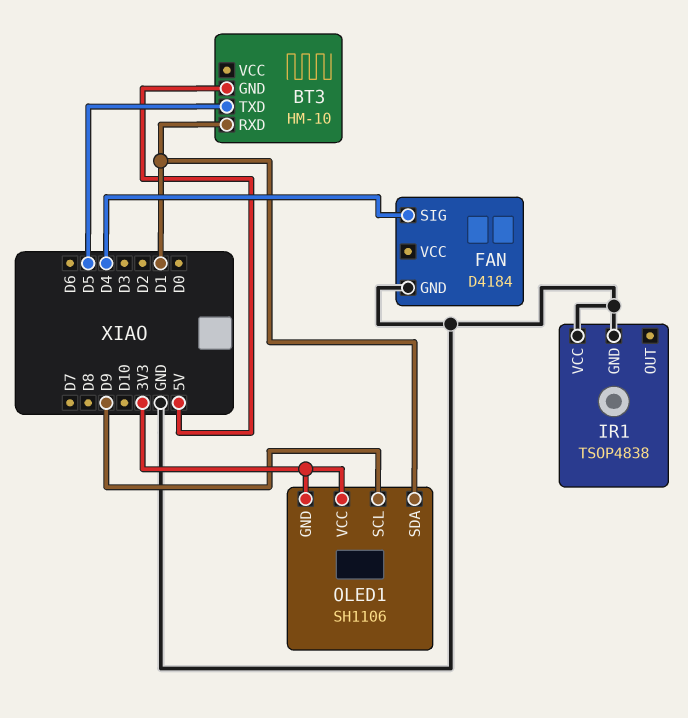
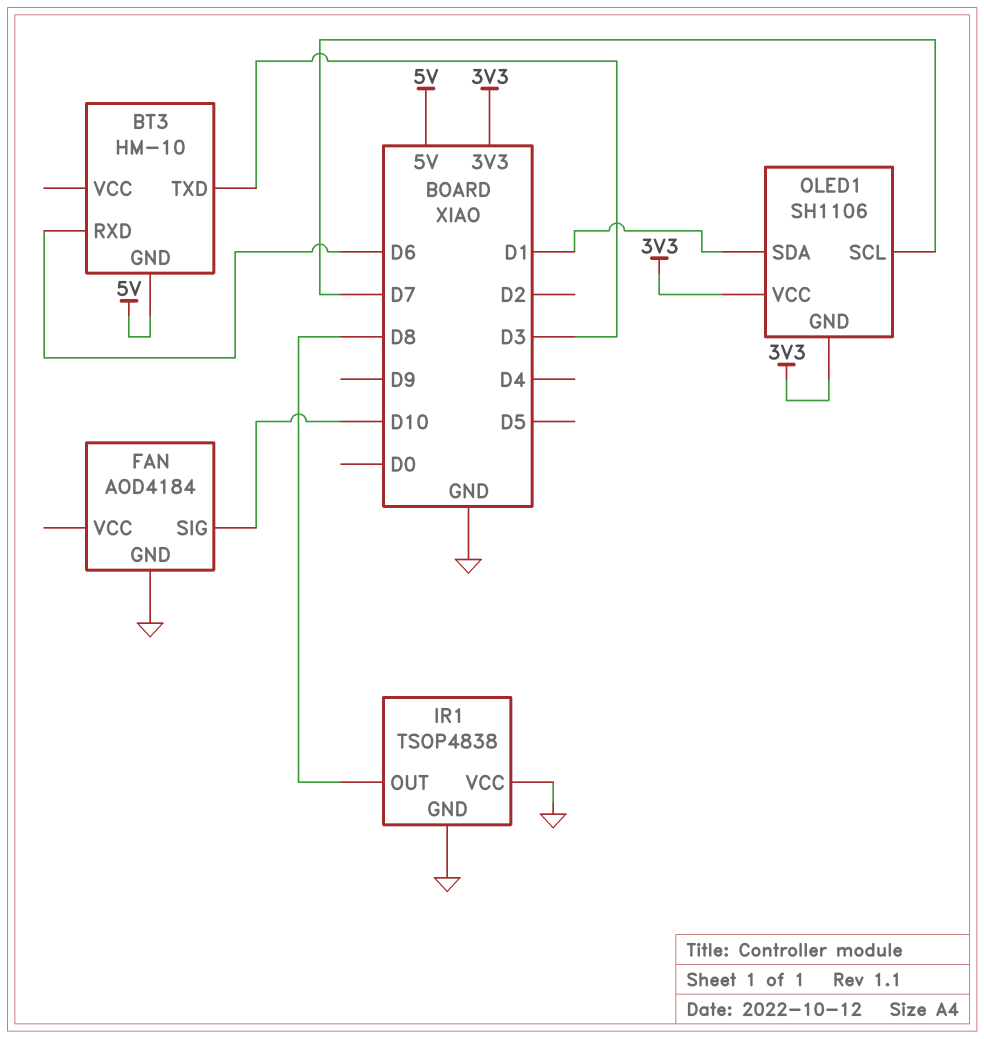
BT3 pin RXD: D1 -> D6
BT3 pin TXD: D5 -> D3
FAN: D4184 -> AOD4184
FAN pin SIG: D4 -> D10
IR1 pin OUT: none -> D8
OLED1 pin SCL: D9 -> D7

